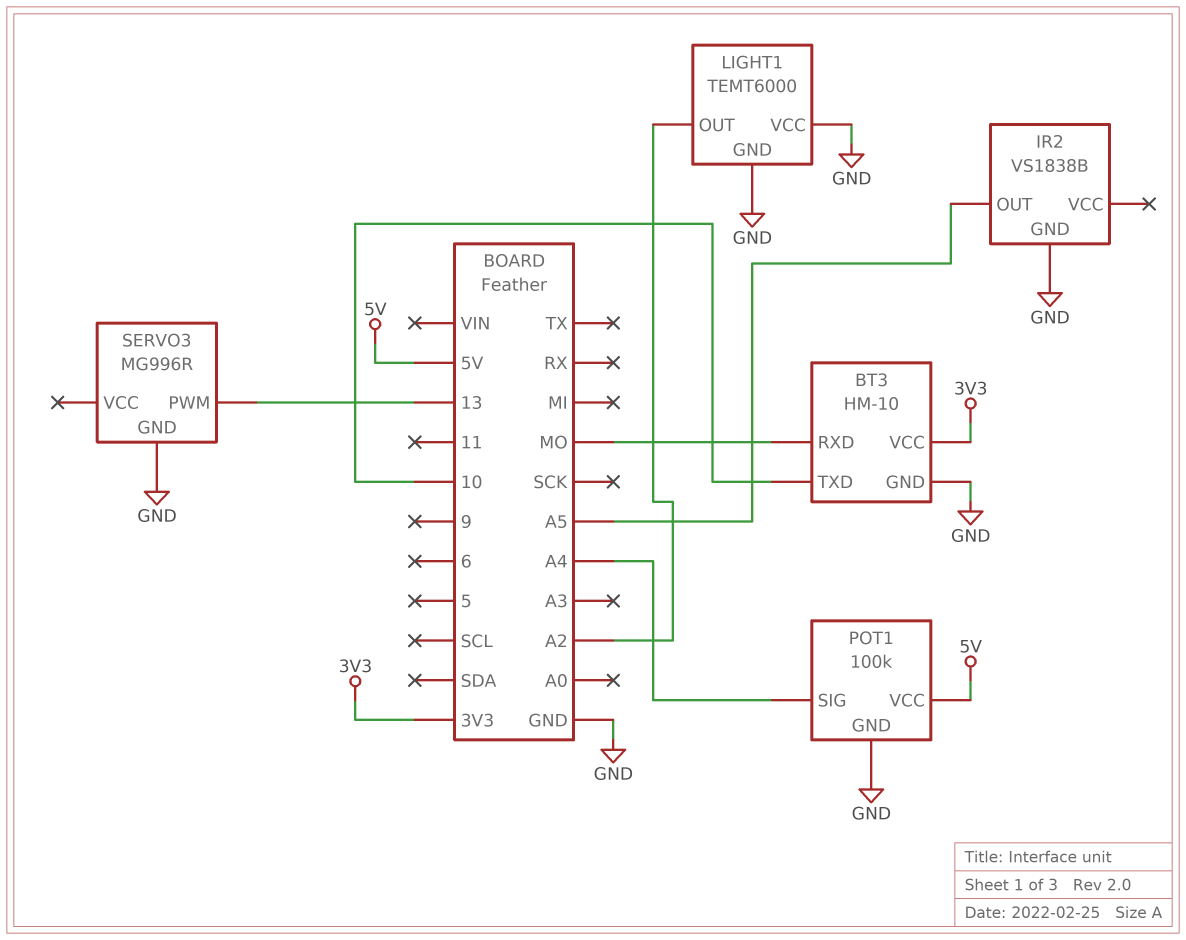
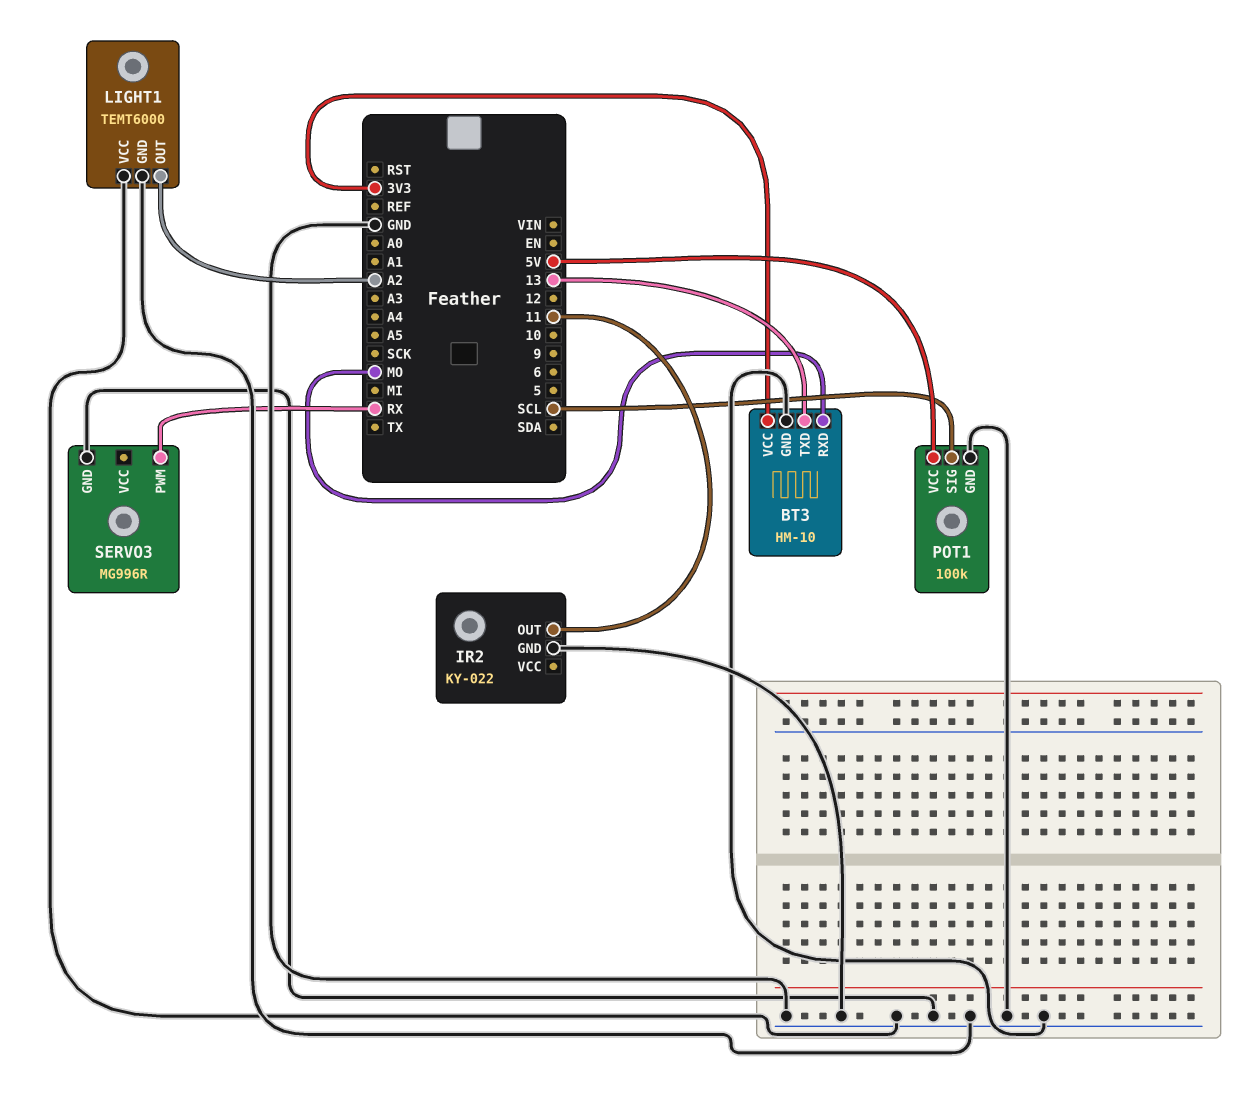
BT3 pin TXD: 10 -> 13
IR2: VS1838B -> KY-022
IR2 pin OUT: A5 -> 11
POT1 pin SIG: A4 -> SCL
SERVO3 pin PWM: 13 -> RX

